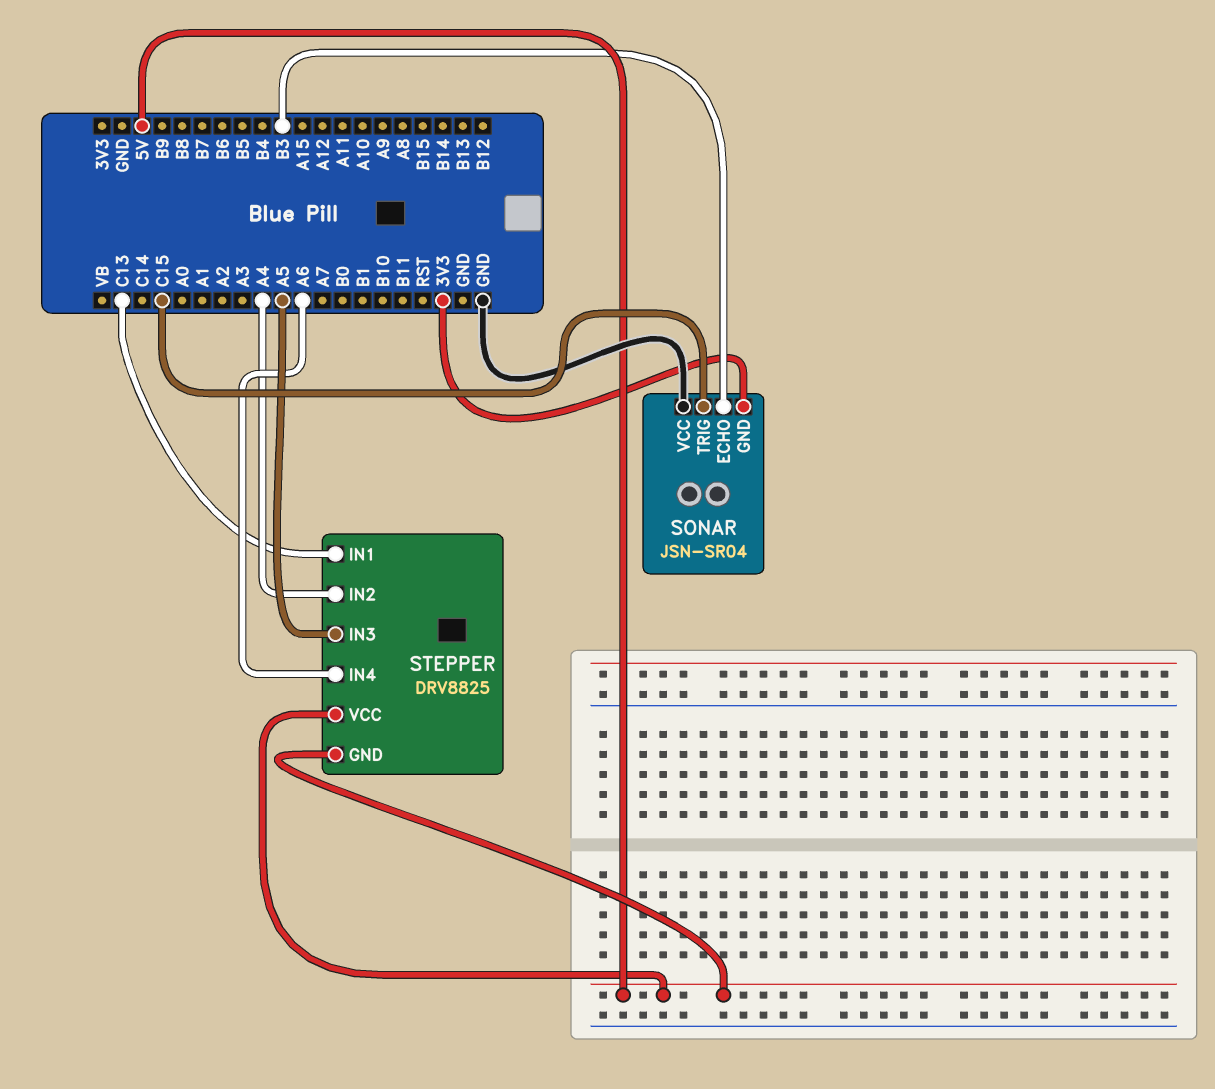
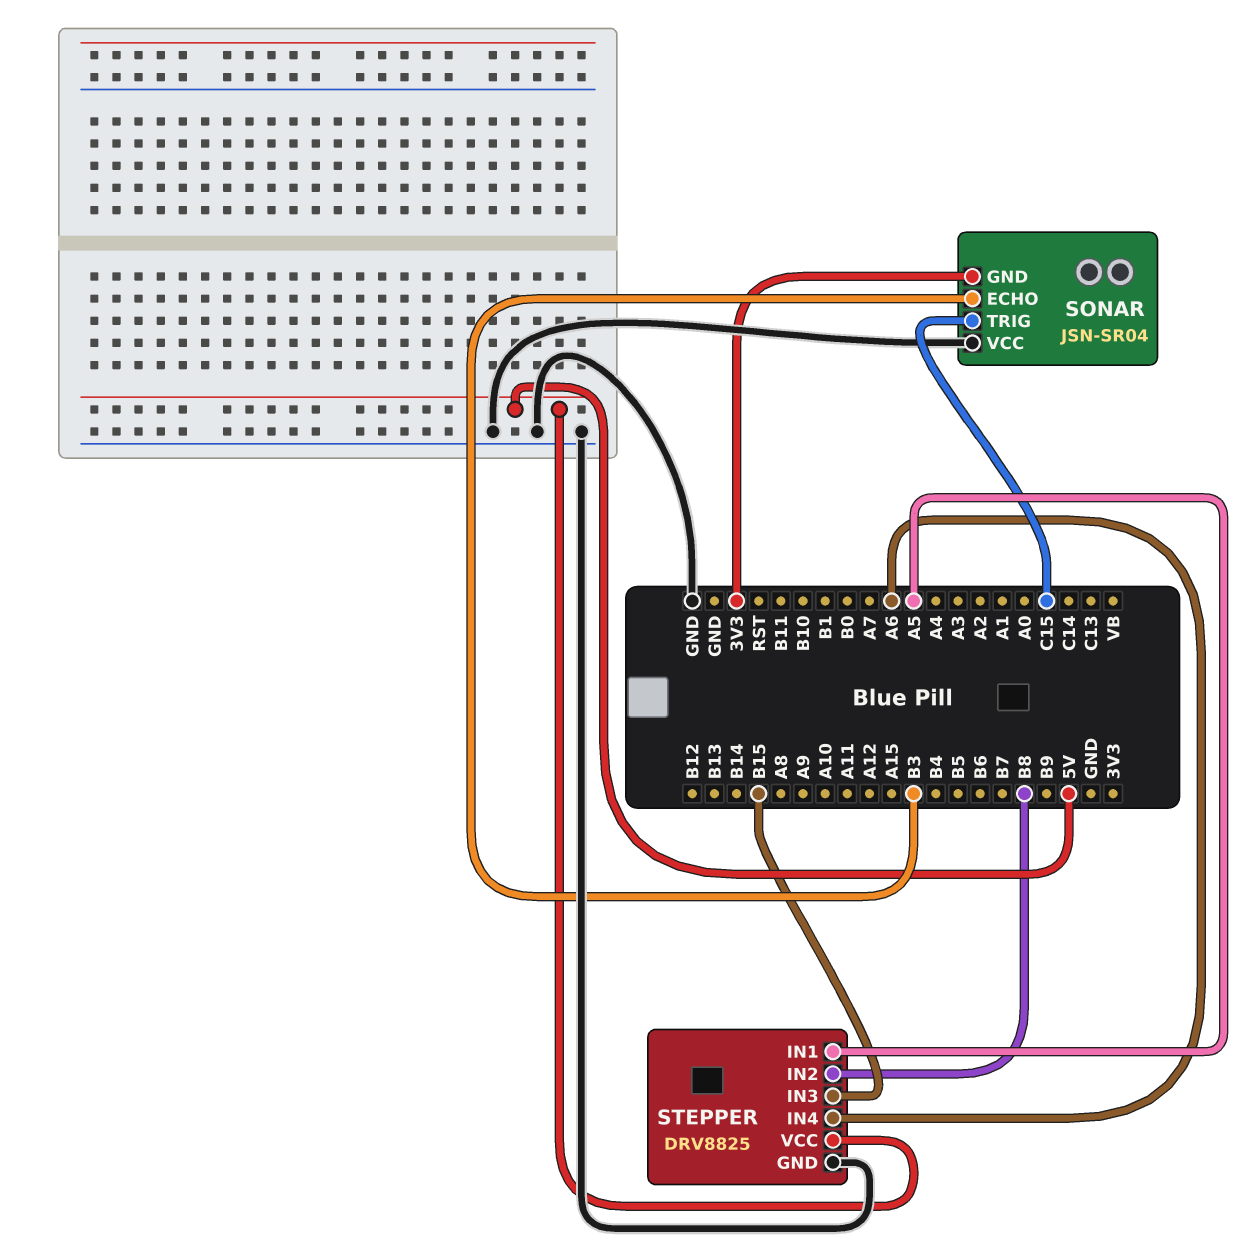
STEPPER pin GND: 5V -> GND
STEPPER pin IN1: C13 -> A5
STEPPER pin IN2: A4 -> B8
STEPPER pin IN3: A5 -> B15

